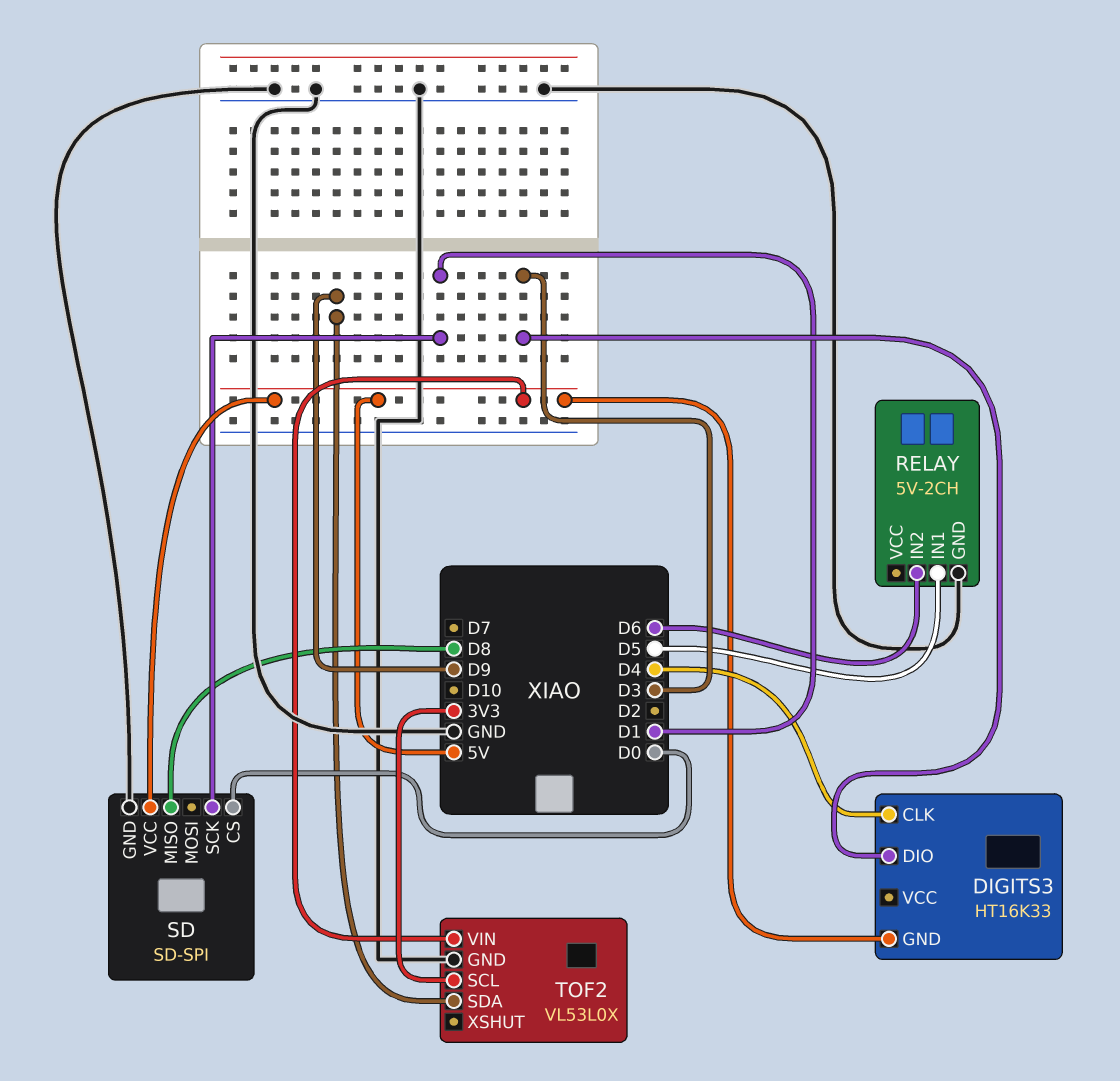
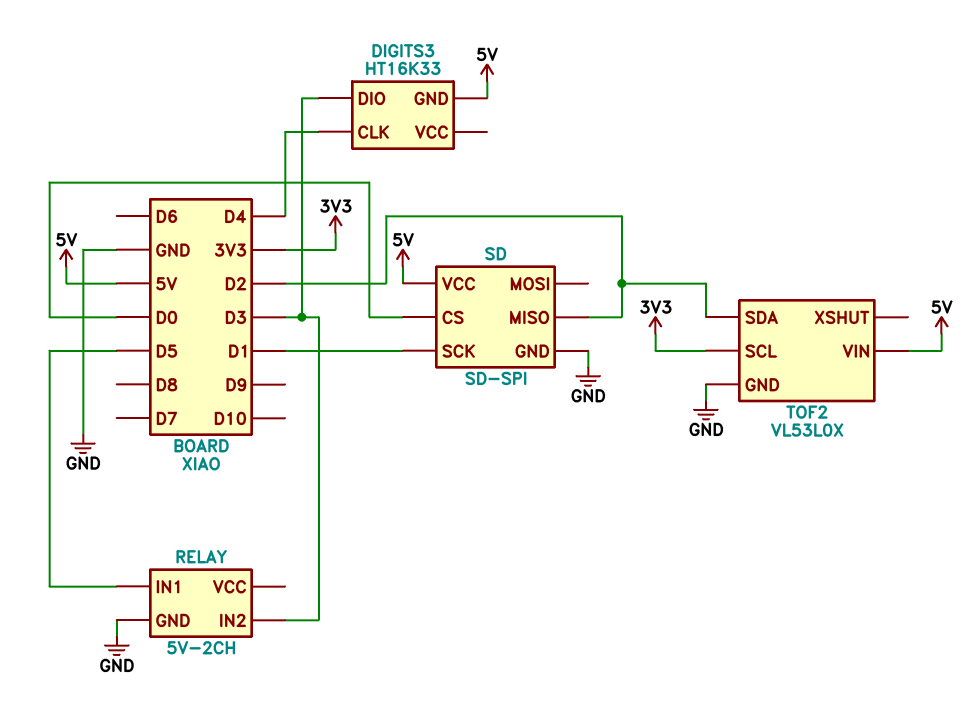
RELAY pin IN2: D6 -> D3
SD pin MISO: D8 -> D2
TOF2 pin SDA: D9 -> D2

